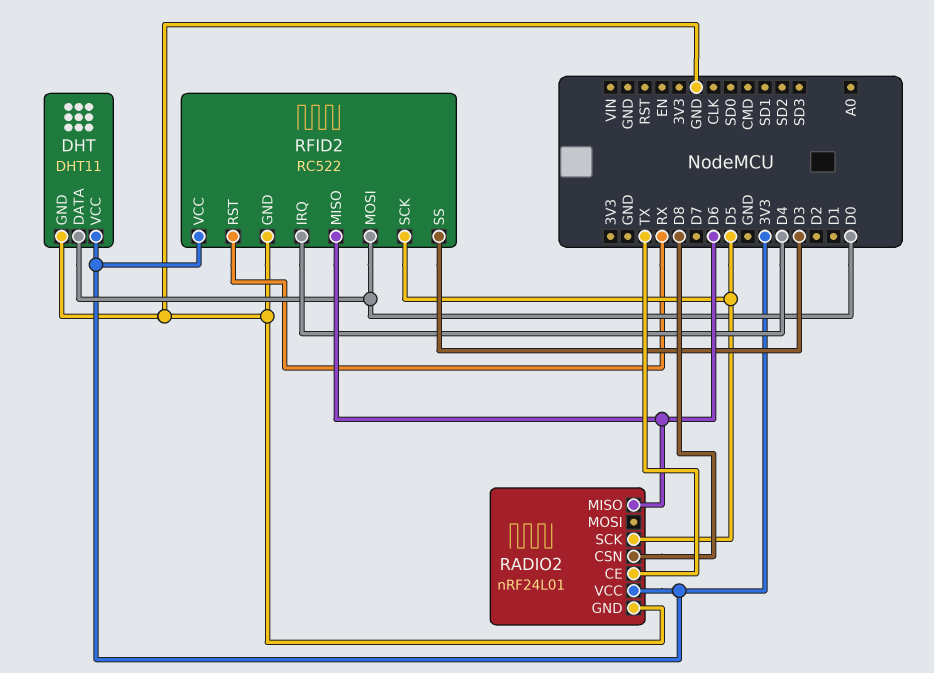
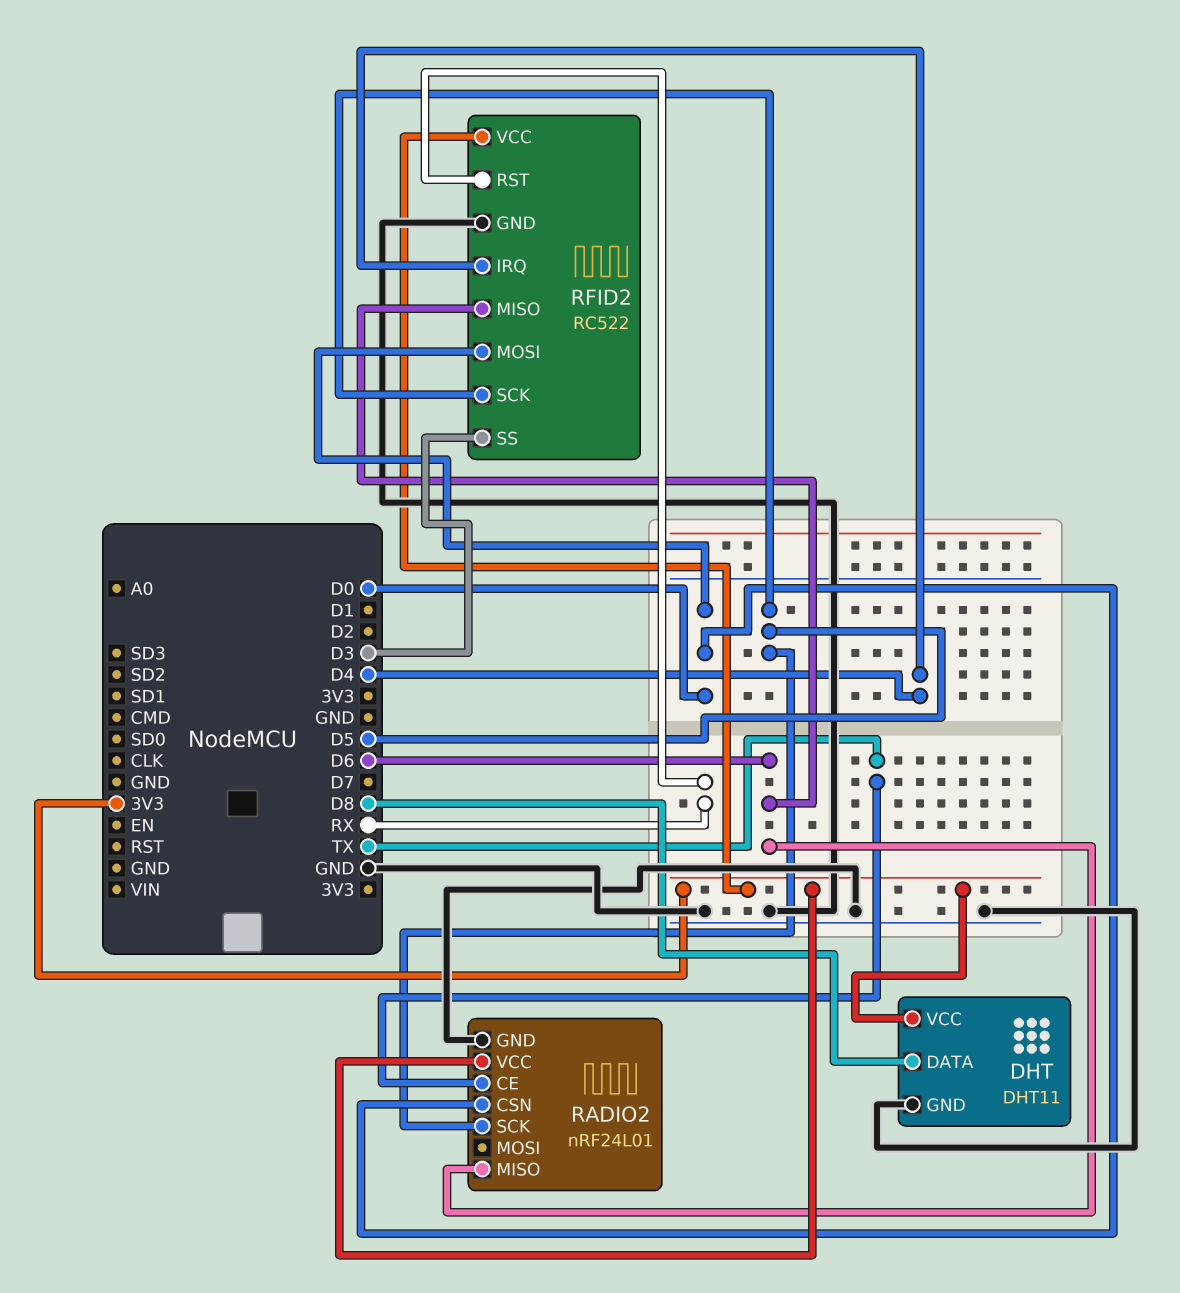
DHT pin DATA: D0 -> D8
RADIO2 pin CSN: D8 -> D0

